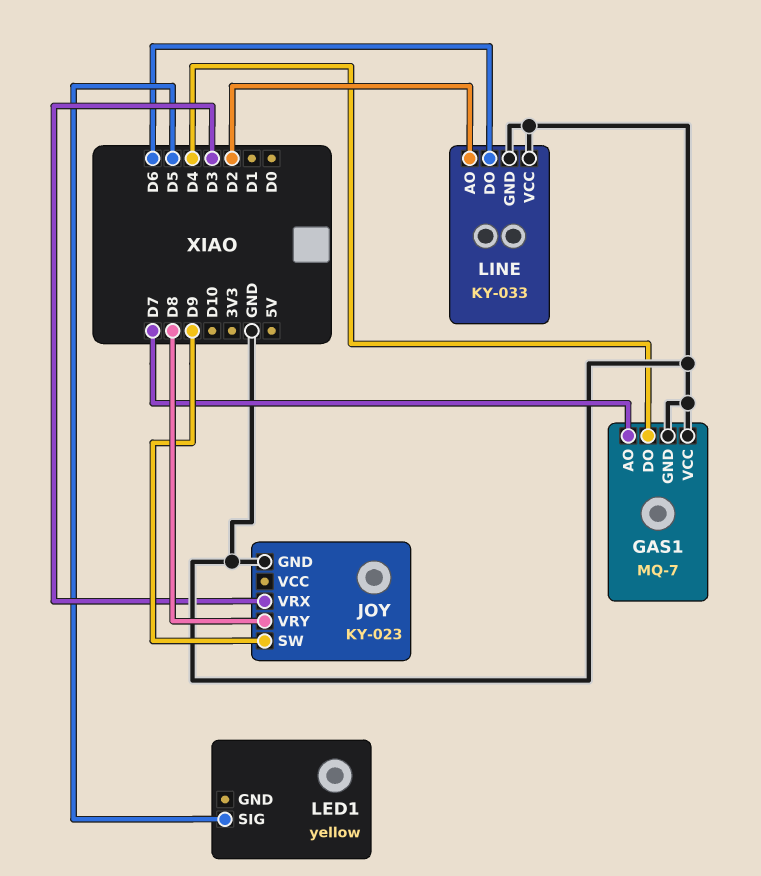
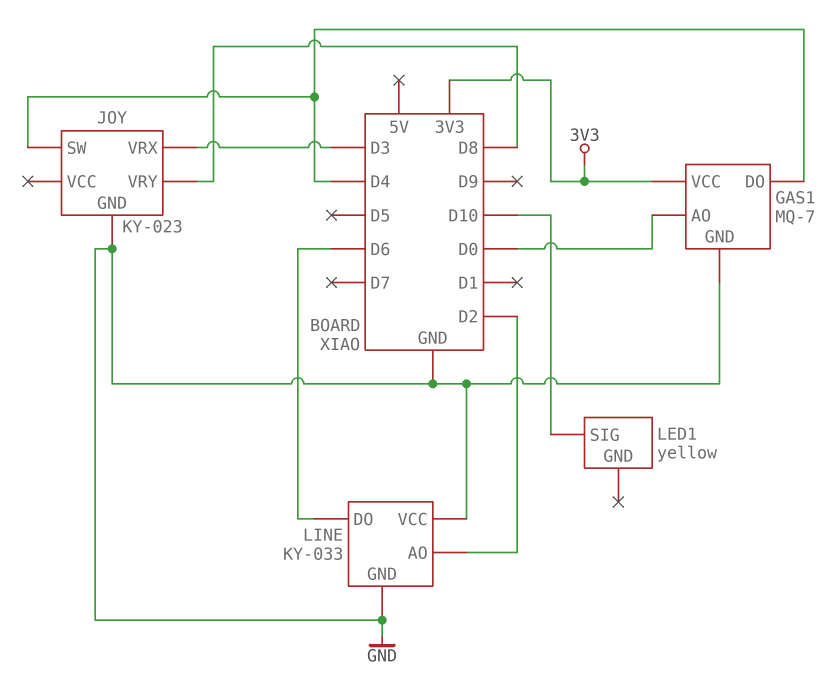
GAS1 pin AO: D7 -> D0
GAS1 pin VCC: GND -> 3V3
JOY pin SW: D9 -> D4
LED1 pin SIG: D5 -> D10

